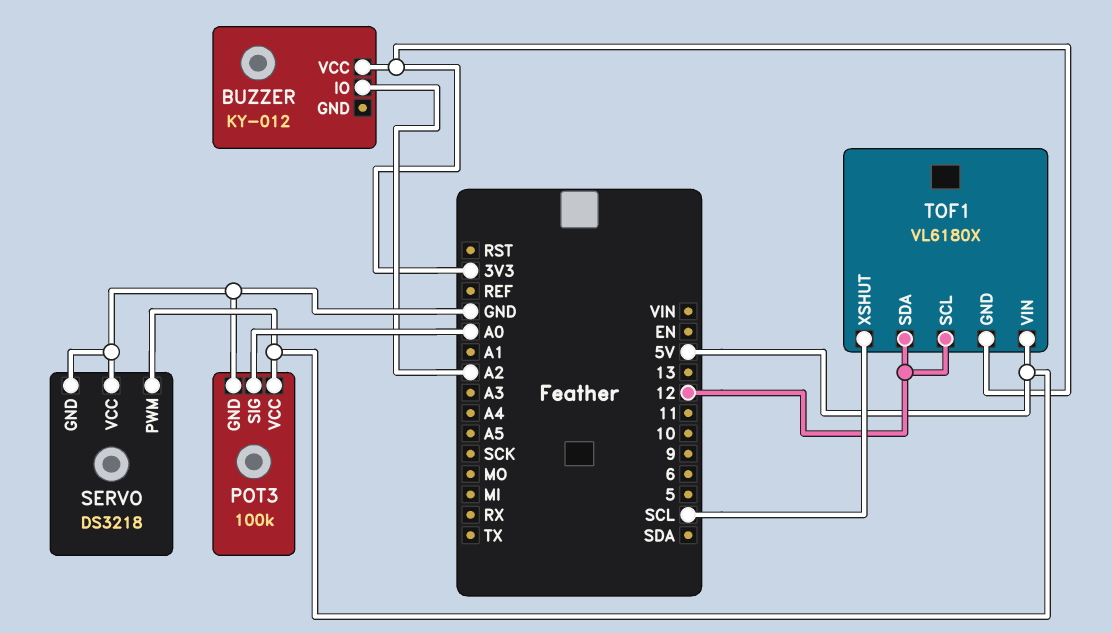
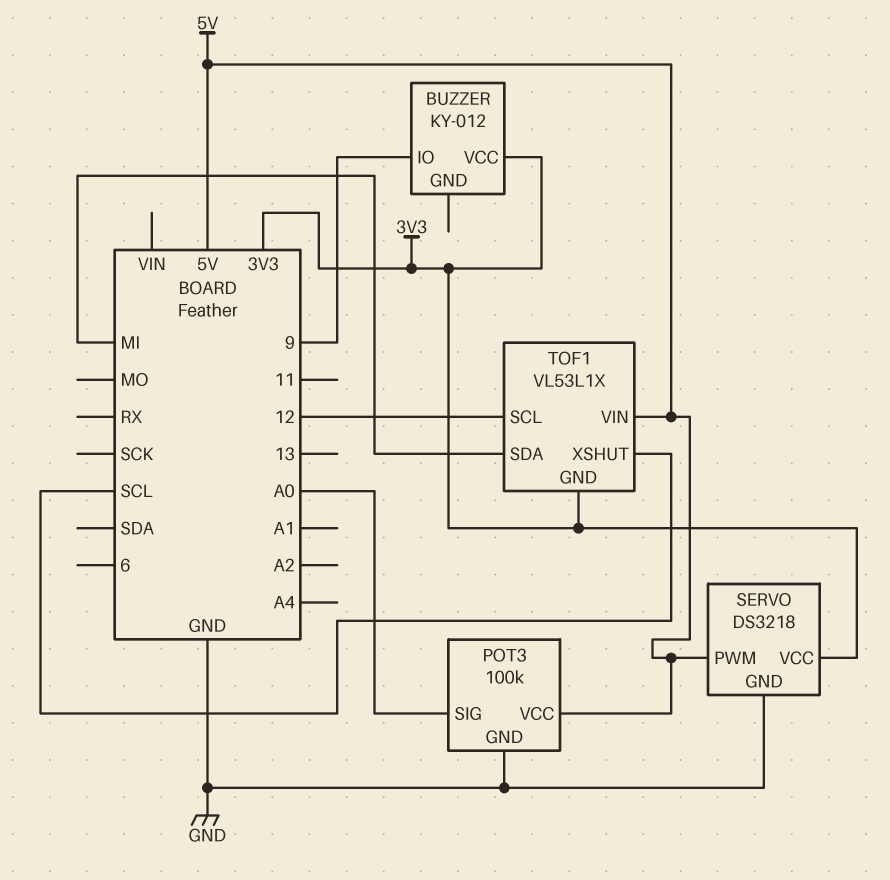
BUZZER pin IO: A2 -> 9
SERVO pin VCC: GND -> 3V3
TOF1: VL6180X -> VL53L1X
TOF1 pin SDA: 12 -> MI

